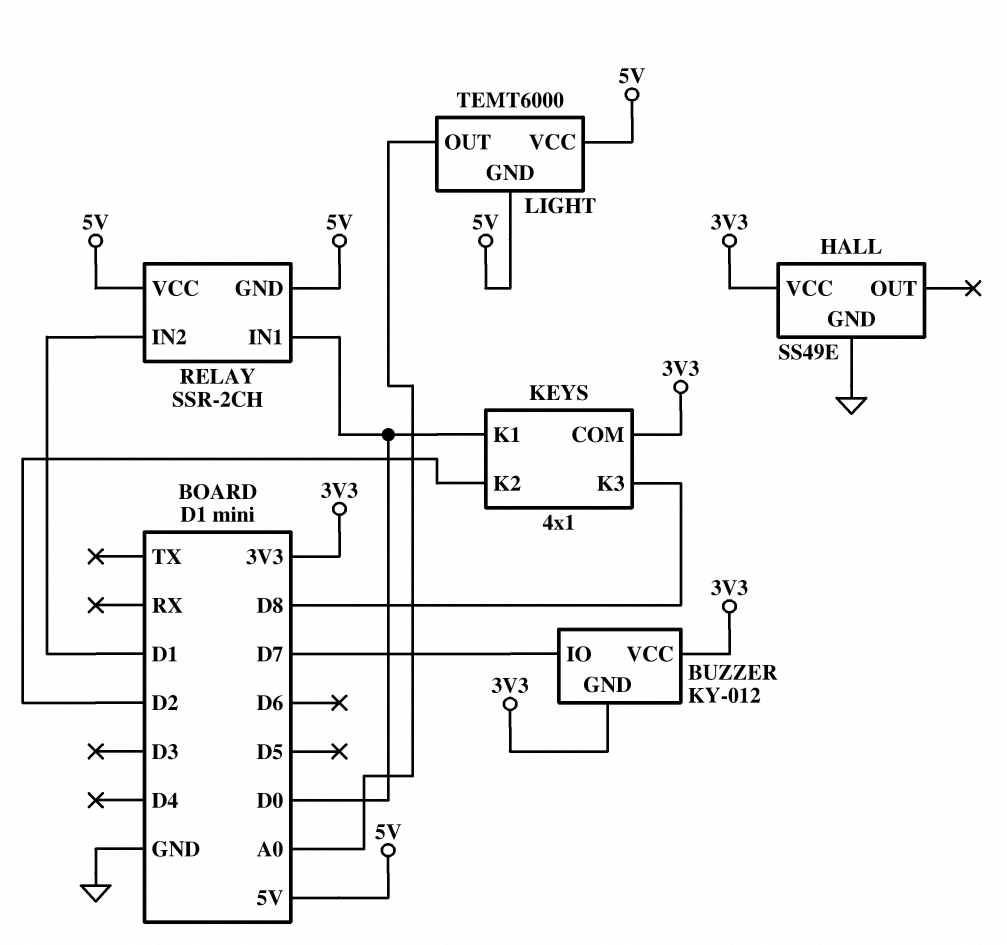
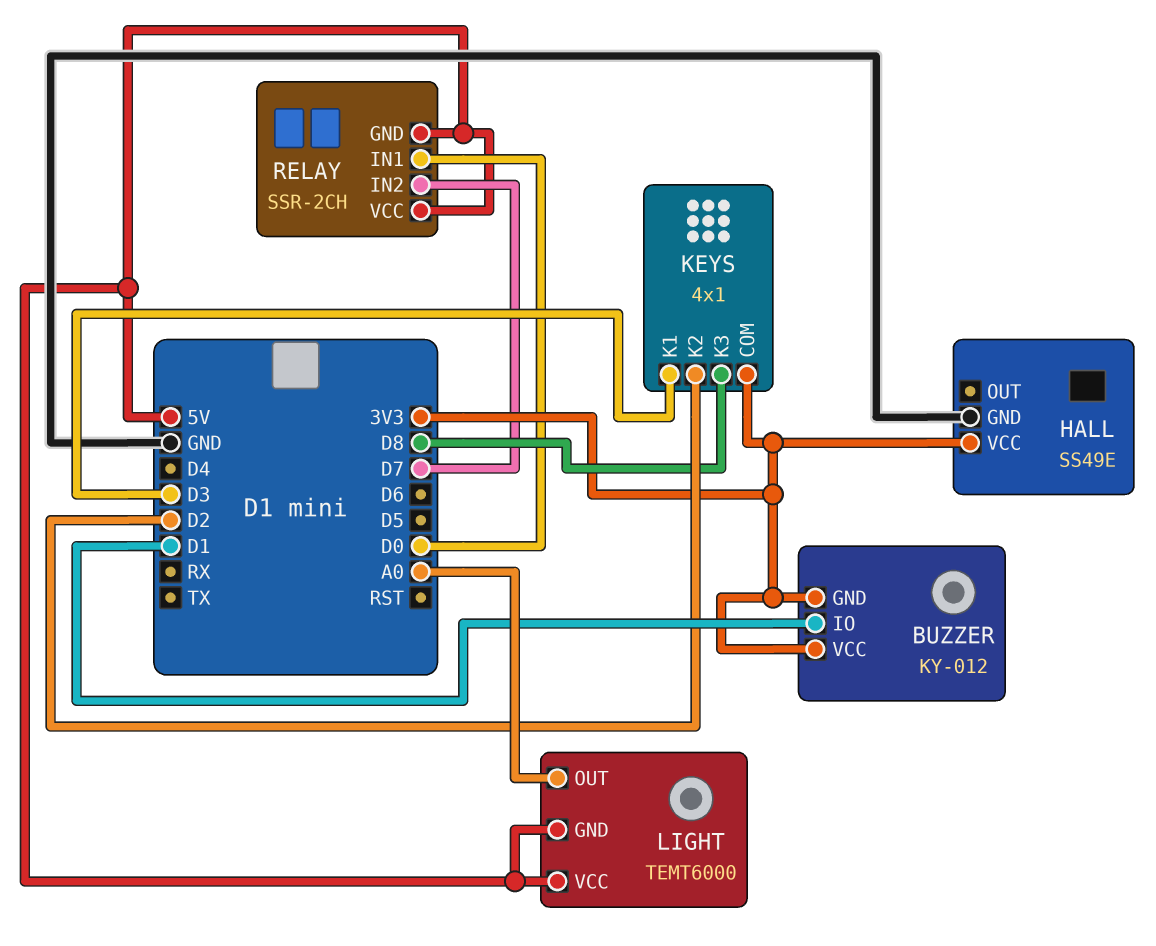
BUZZER pin IO: D7 -> D1
KEYS pin K1: D0 -> D3
RELAY pin IN2: D1 -> D7

